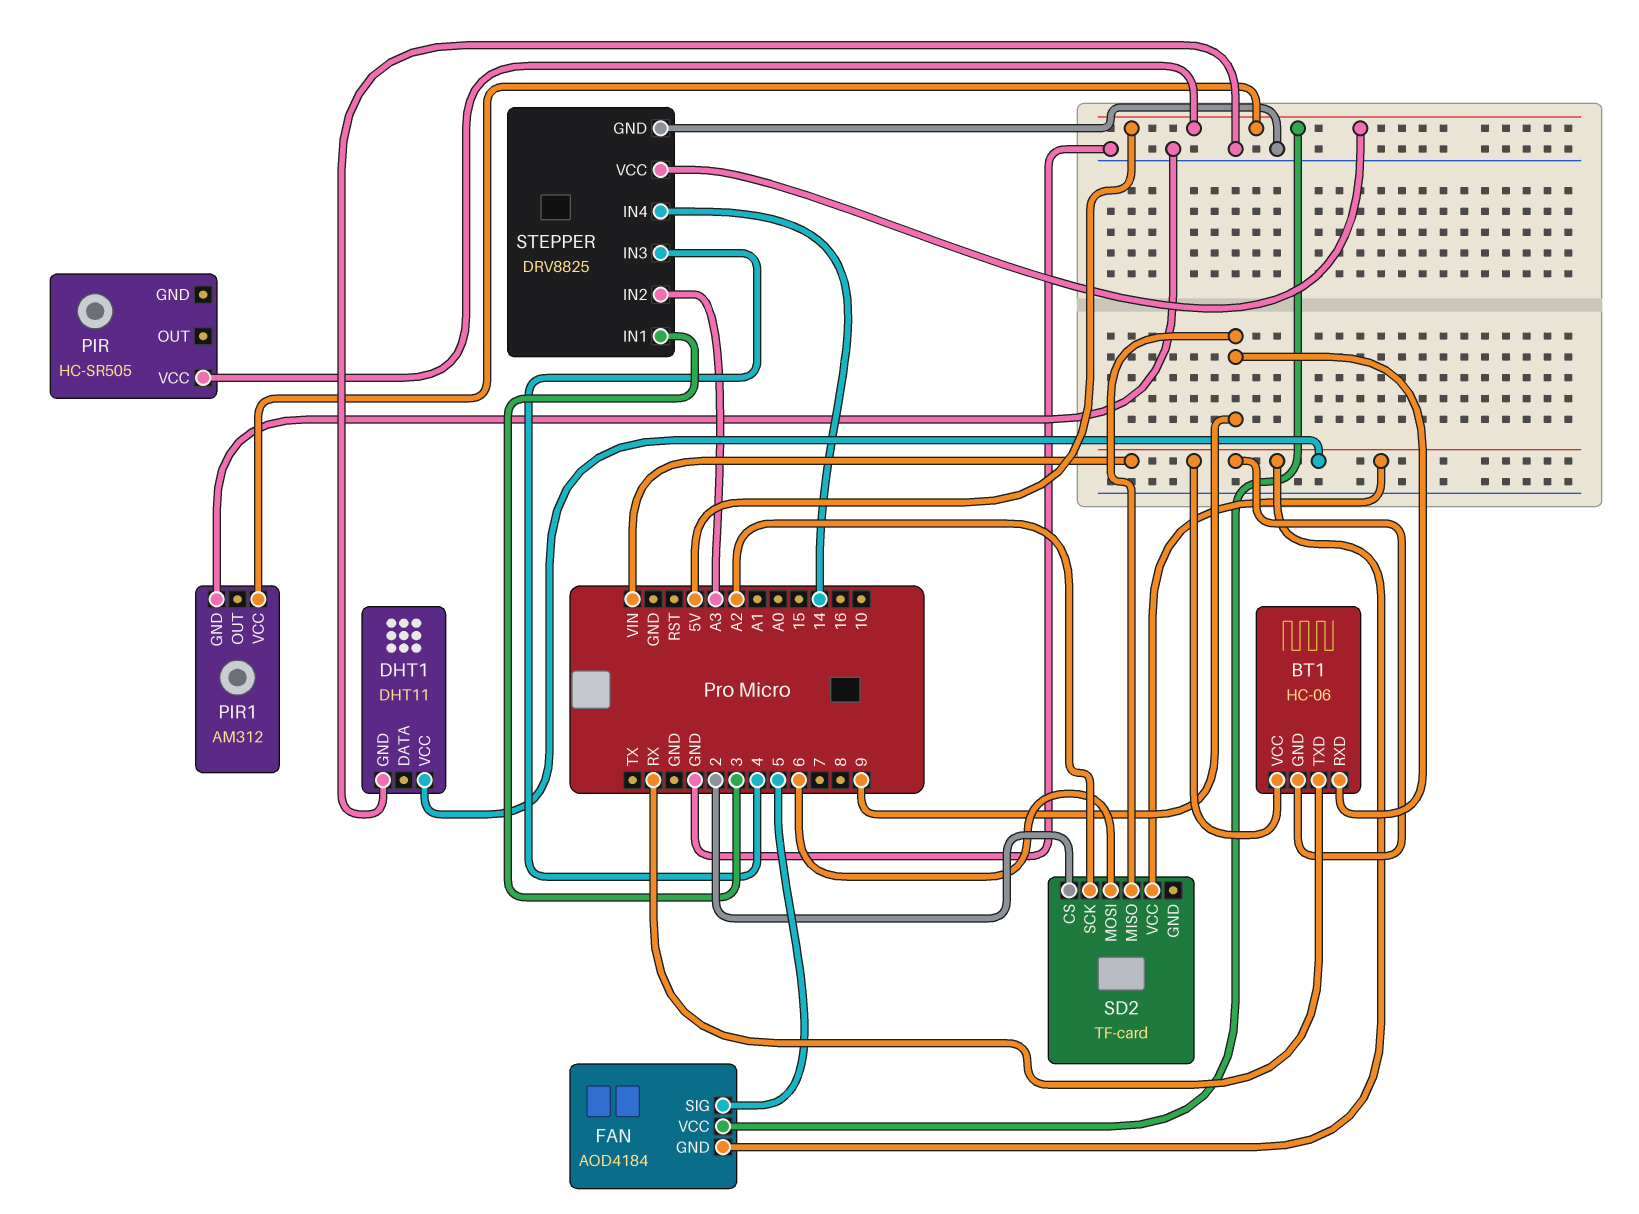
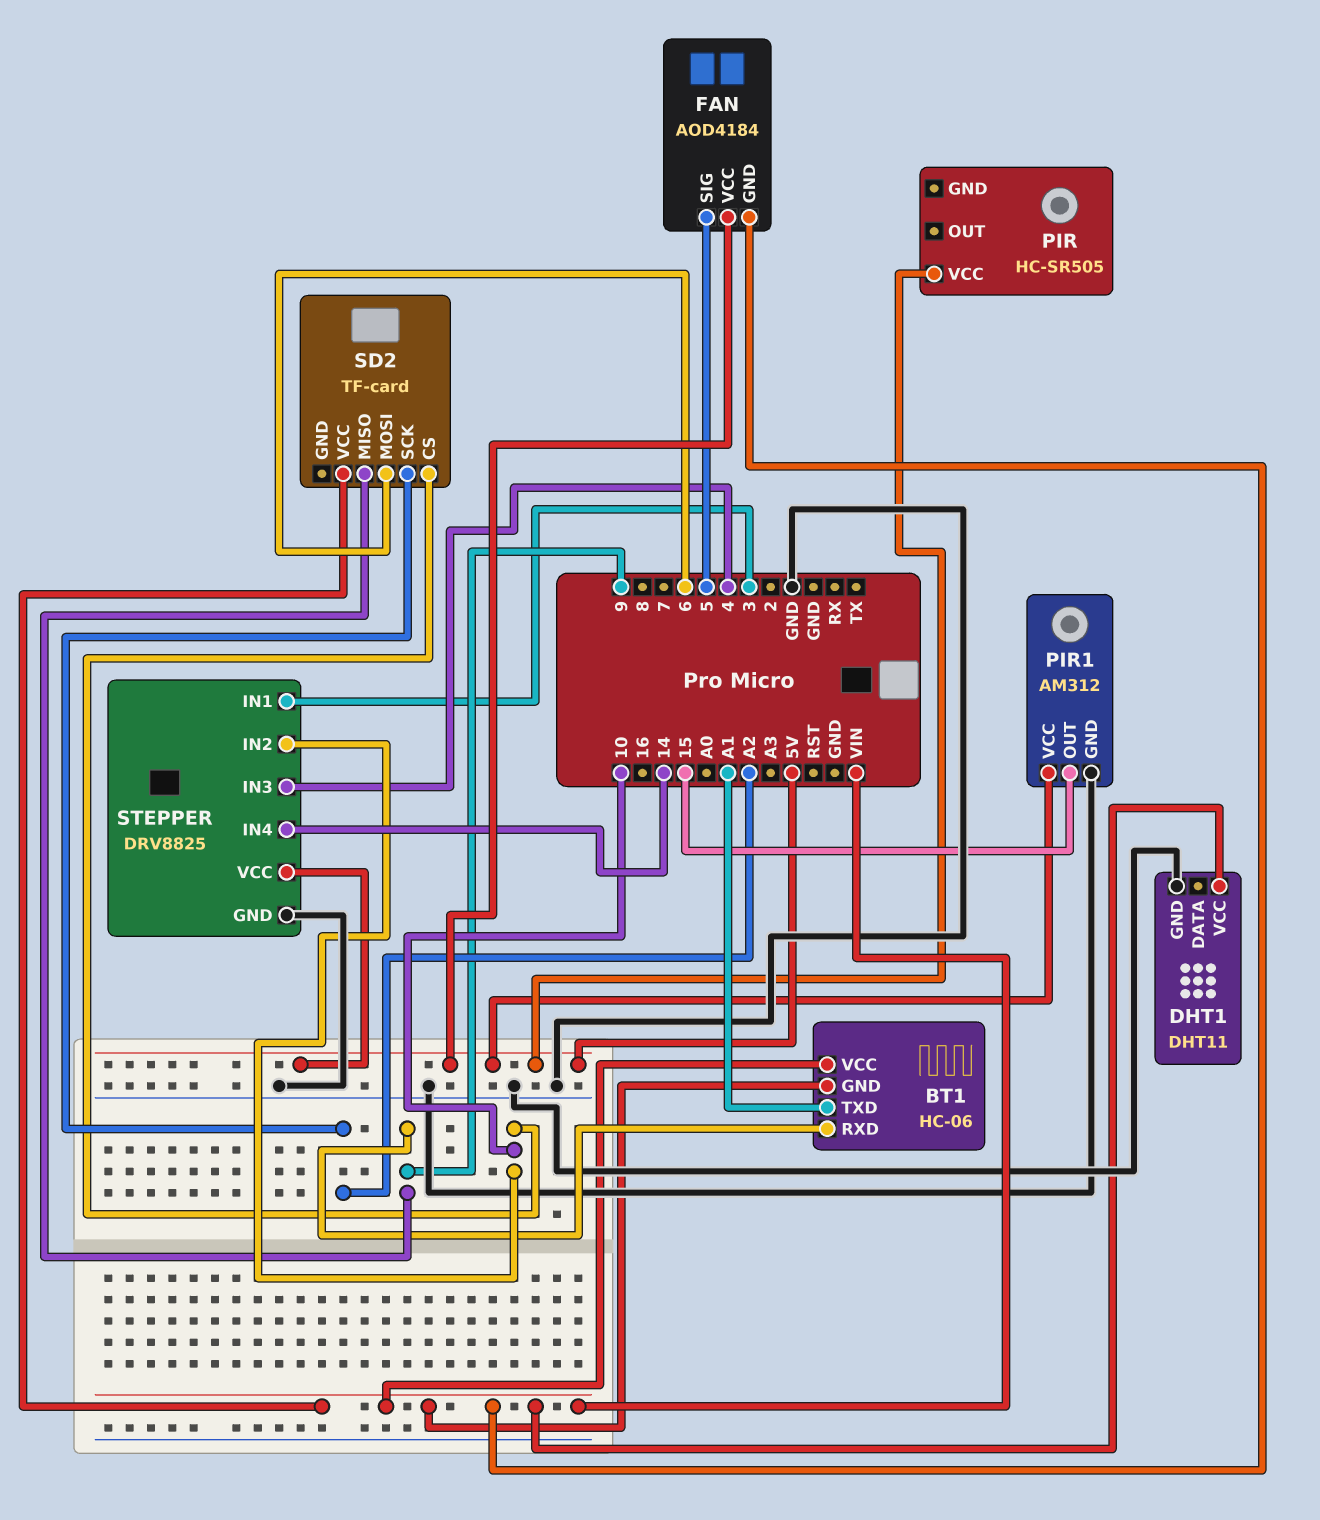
BT1 pin TXD: RX -> A1
PIR1 pin OUT: none -> 15
SD2 pin CS: 2 -> 10
STEPPER pin IN2: A3 -> 10

